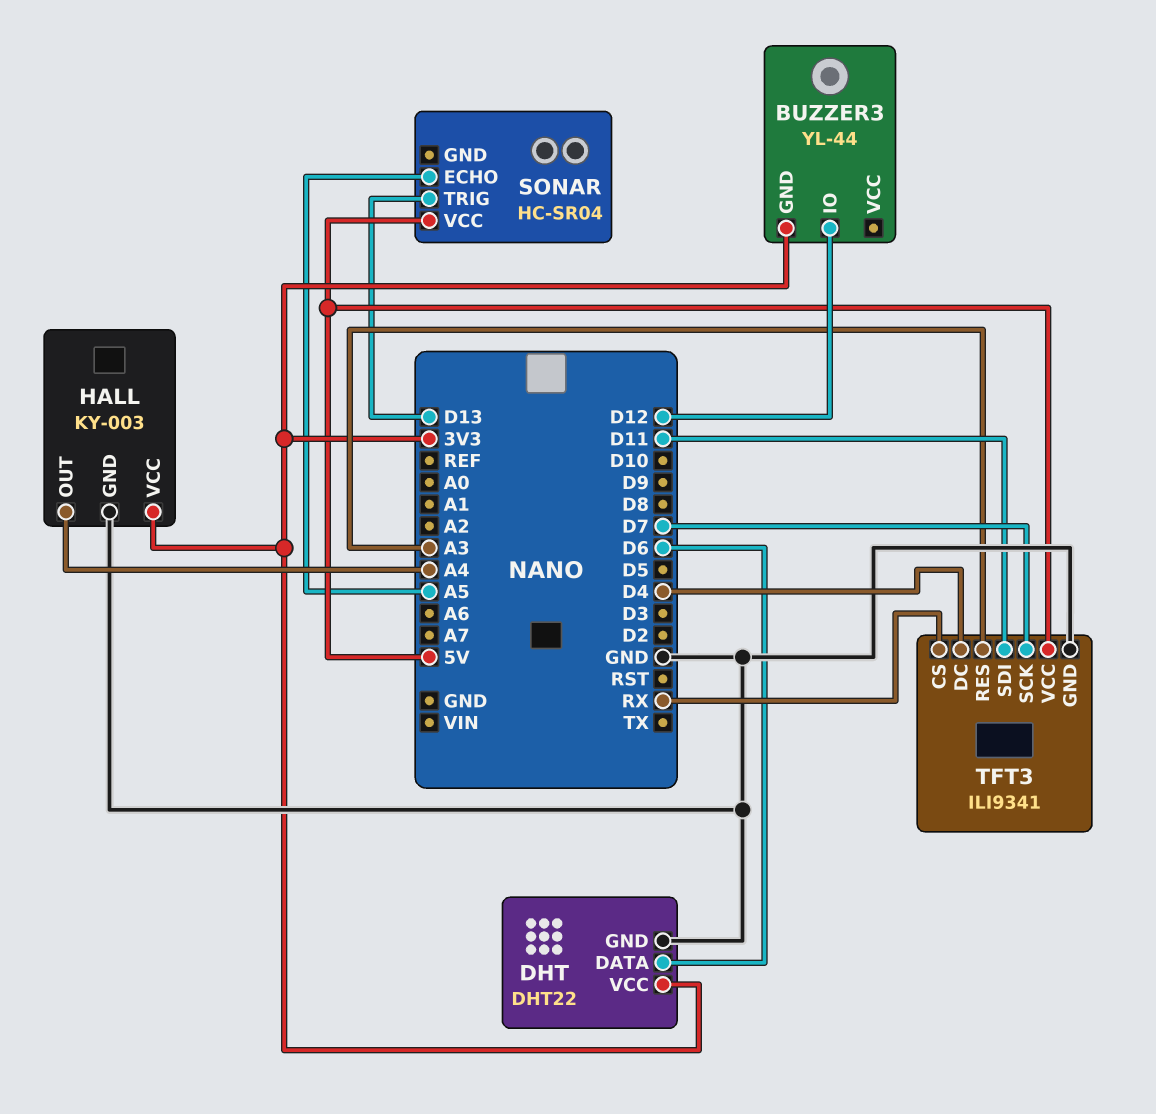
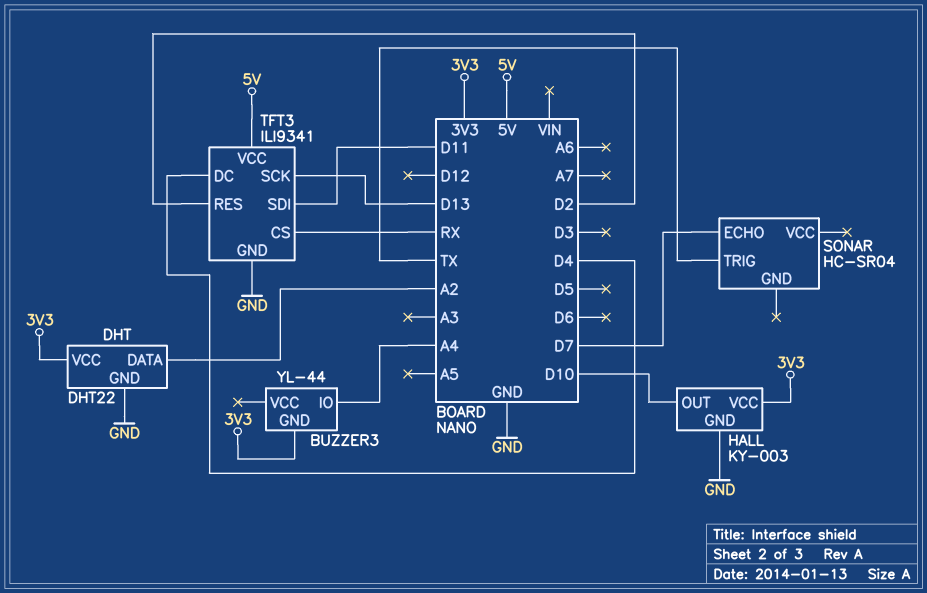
BUZZER3 pin IO: D12 -> A4
DHT pin DATA: D6 -> A2
HALL pin OUT: A4 -> D10
SONAR pin ECHO: A5 -> D7
SONAR pin TRIG: D13 -> TX
SONAR pin VCC: 5V -> none
TFT3 pin RES: A3 -> D2
TFT3 pin SCK: D7 -> D13

